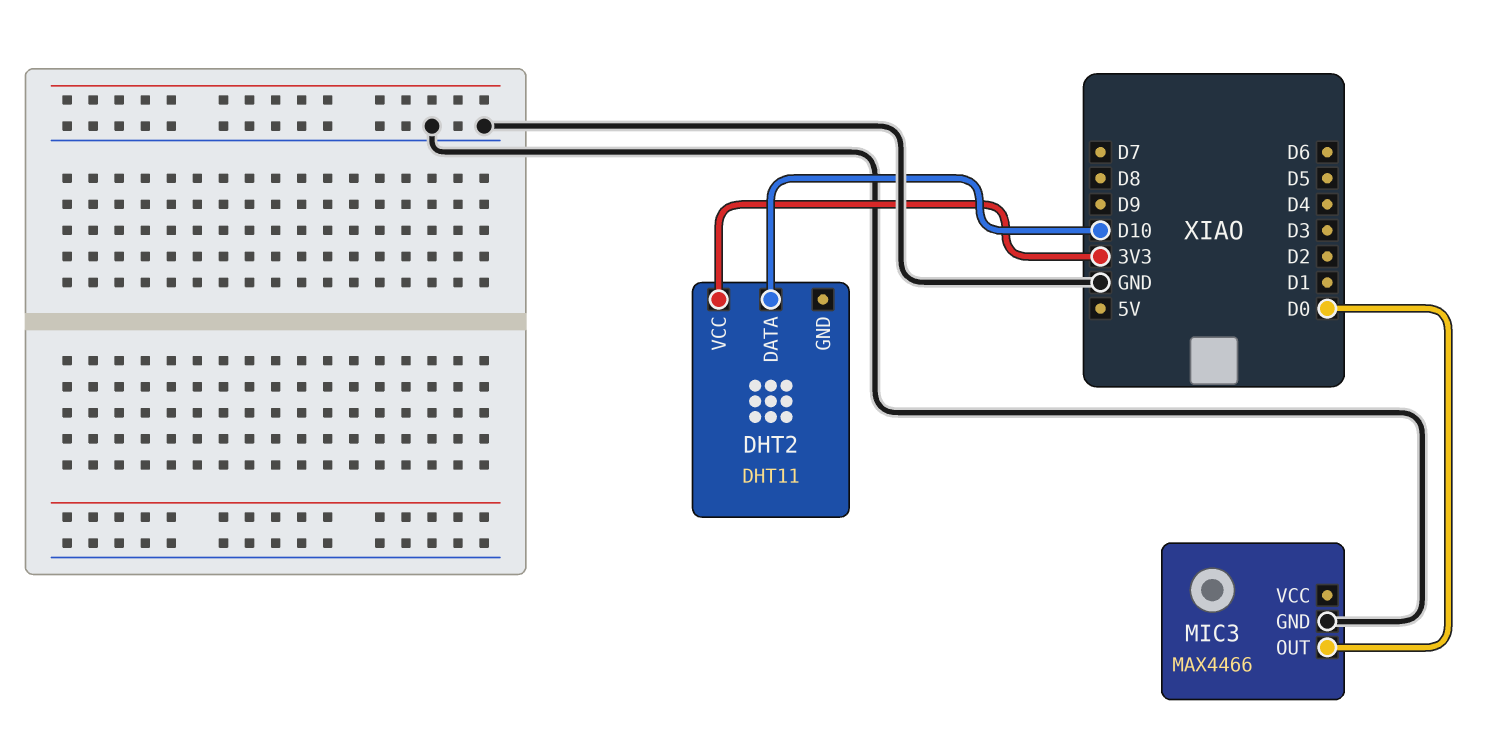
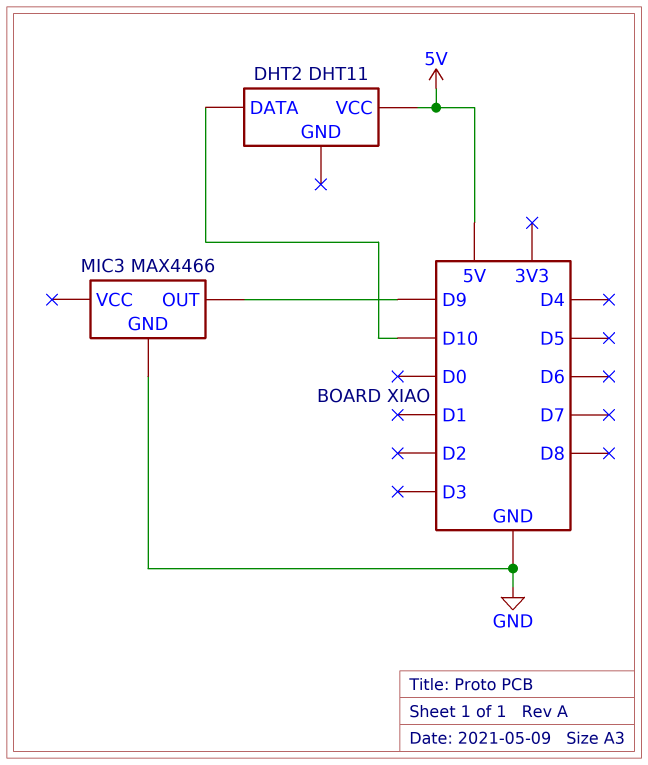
DHT2 pin VCC: 3V3 -> 5V
MIC3 pin OUT: D0 -> D9

